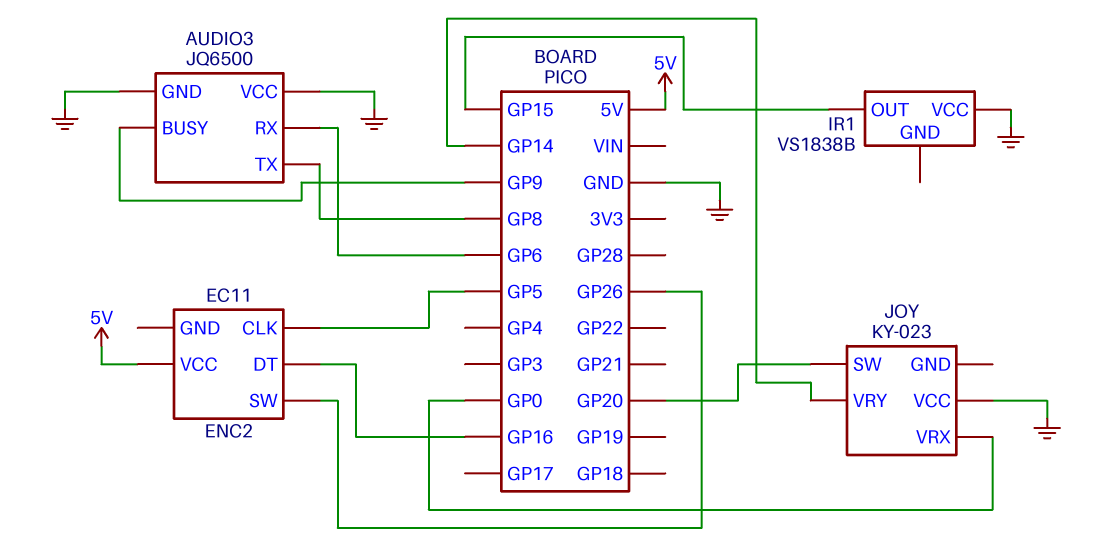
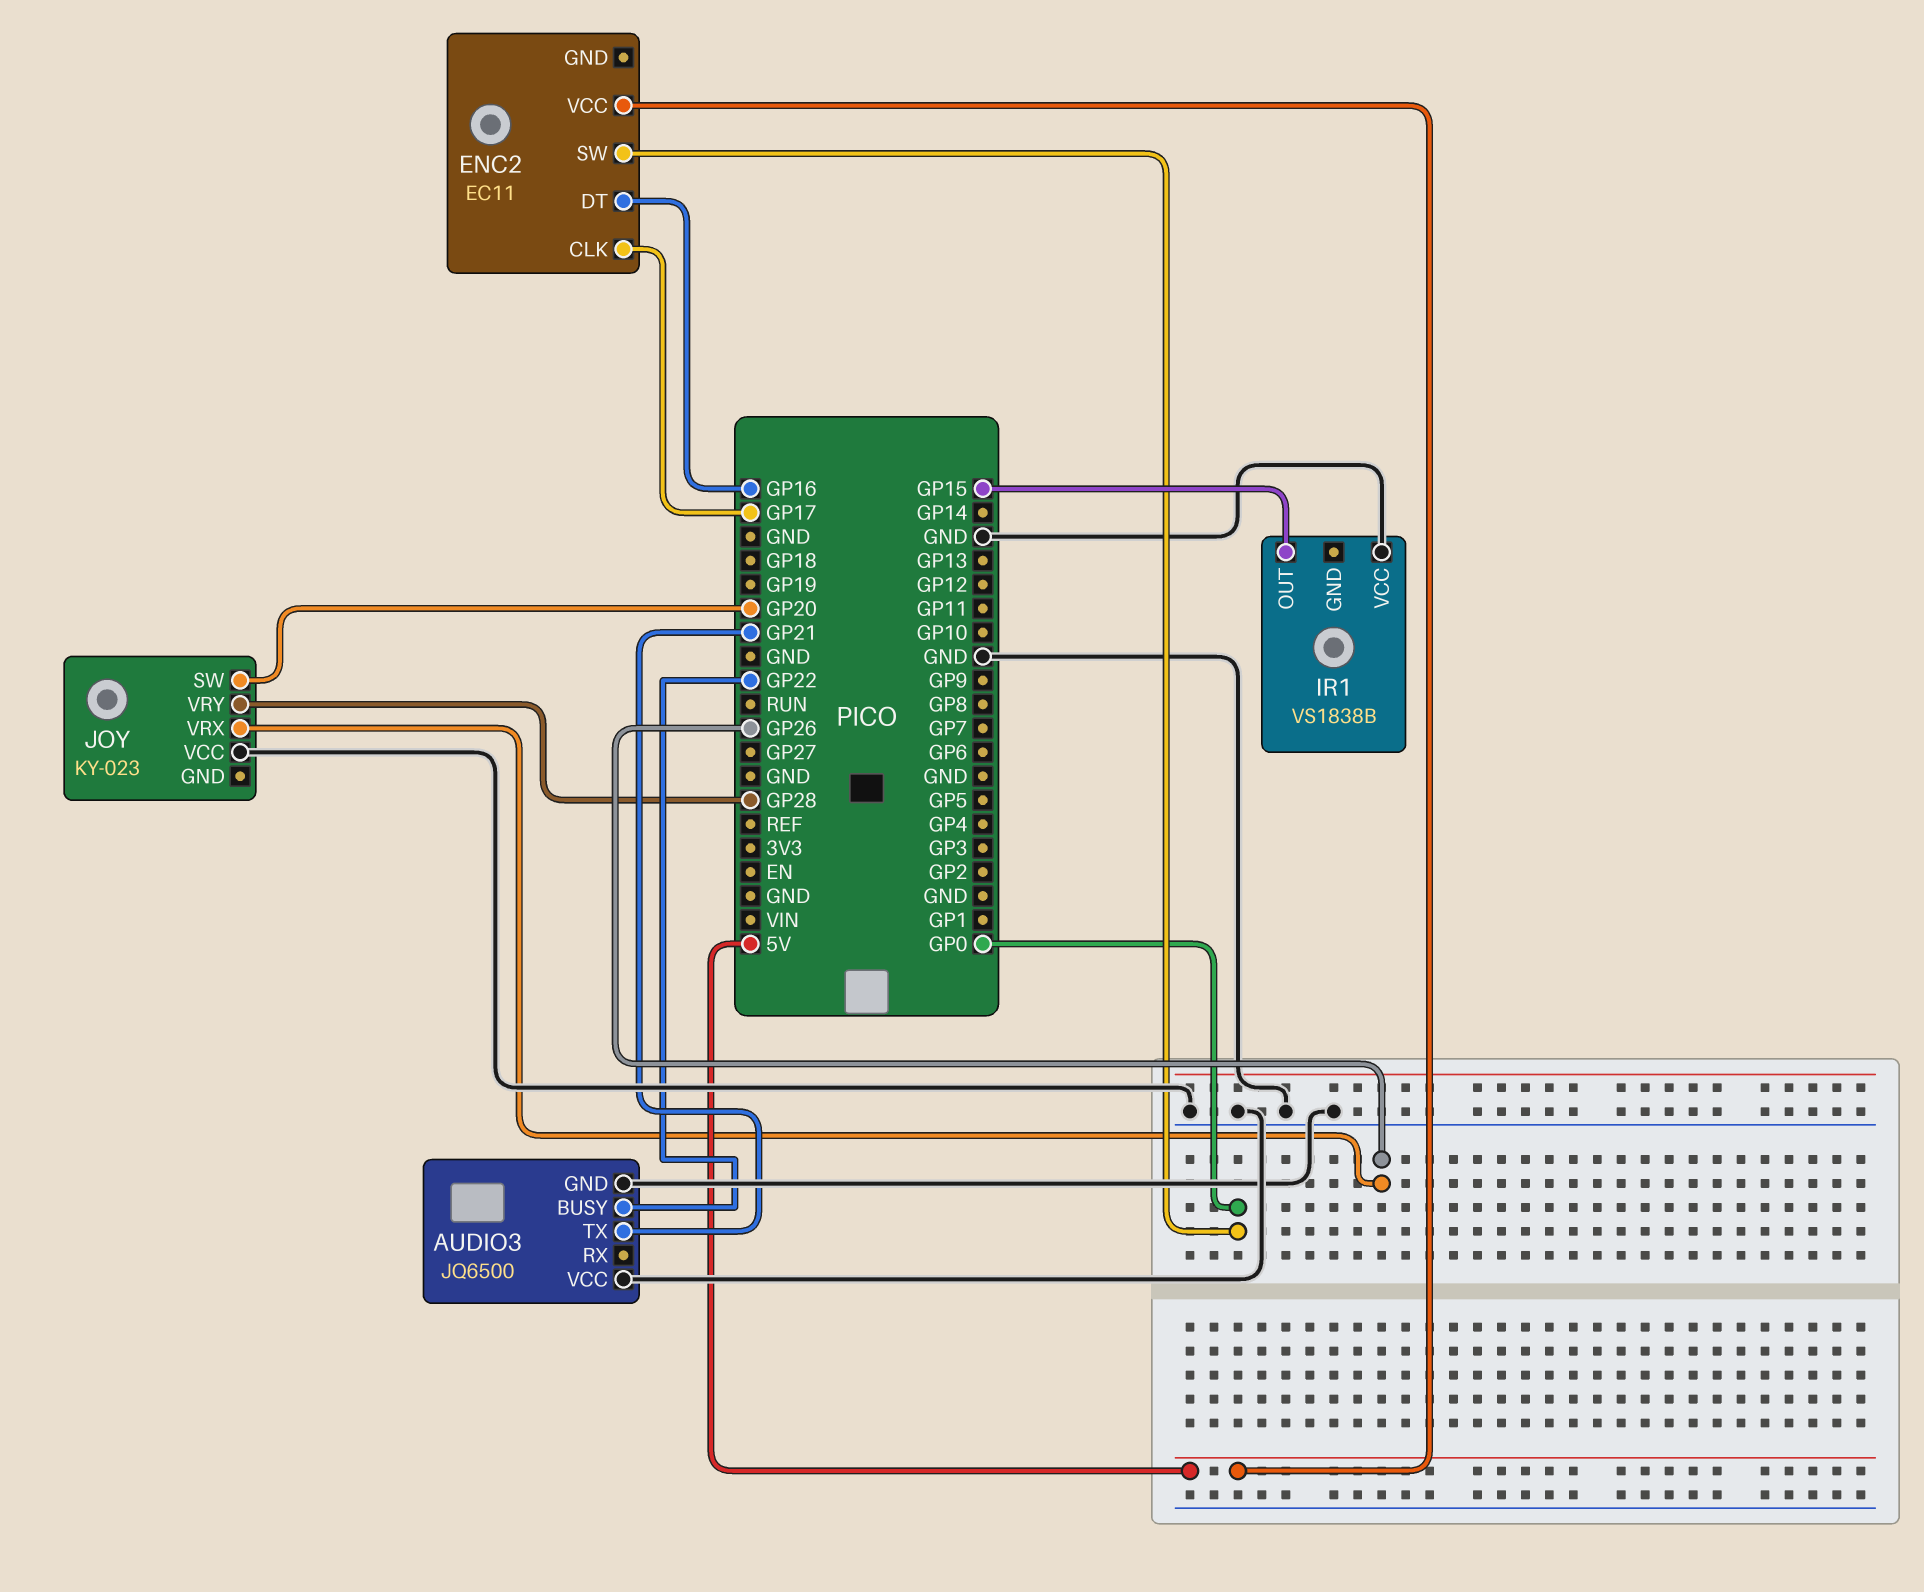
AUDIO3 pin BUSY: GP9 -> GP22
AUDIO3 pin RX: GP6 -> none
AUDIO3 pin TX: GP8 -> GP21
ENC2 pin CLK: GP5 -> GP17
ENC2 pin SW: GP26 -> GP0
JOY pin VRX: GP0 -> GP26
JOY pin VRY: GP14 -> GP28

